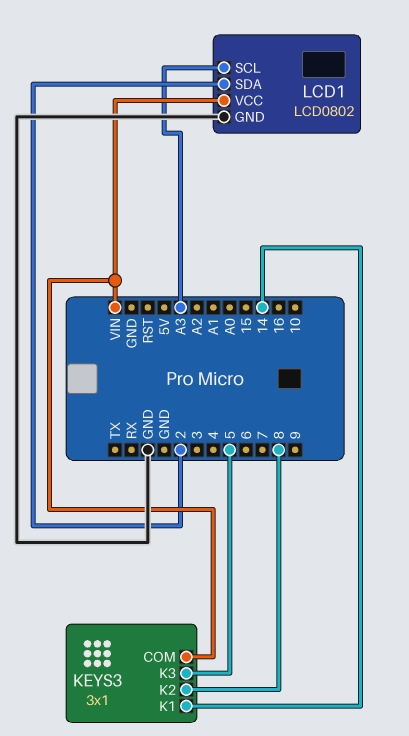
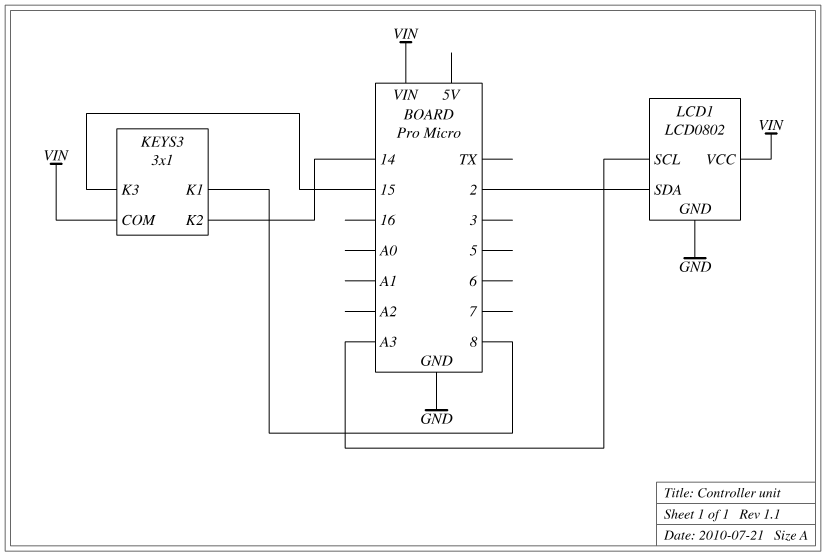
KEYS3 pin K1: 14 -> 8
KEYS3 pin K2: 8 -> 14
KEYS3 pin K3: 5 -> 15

